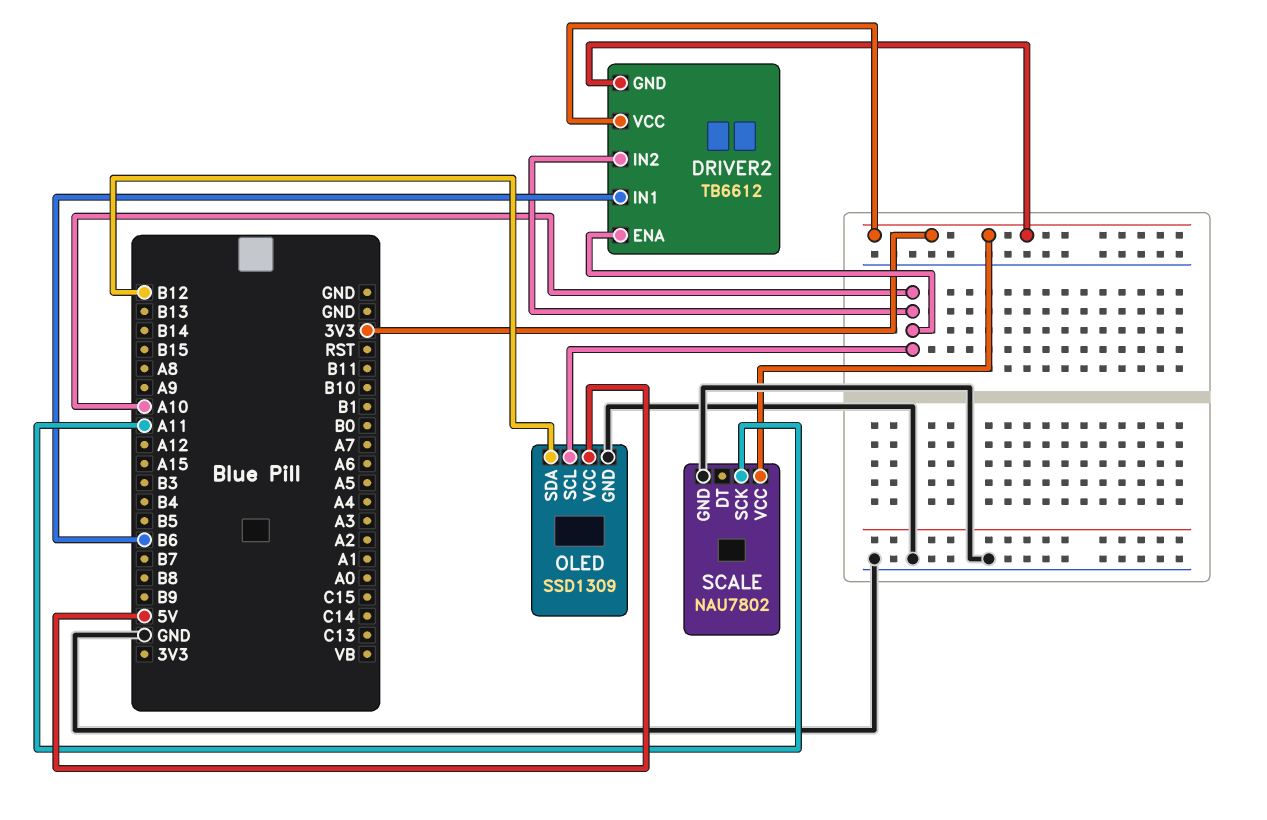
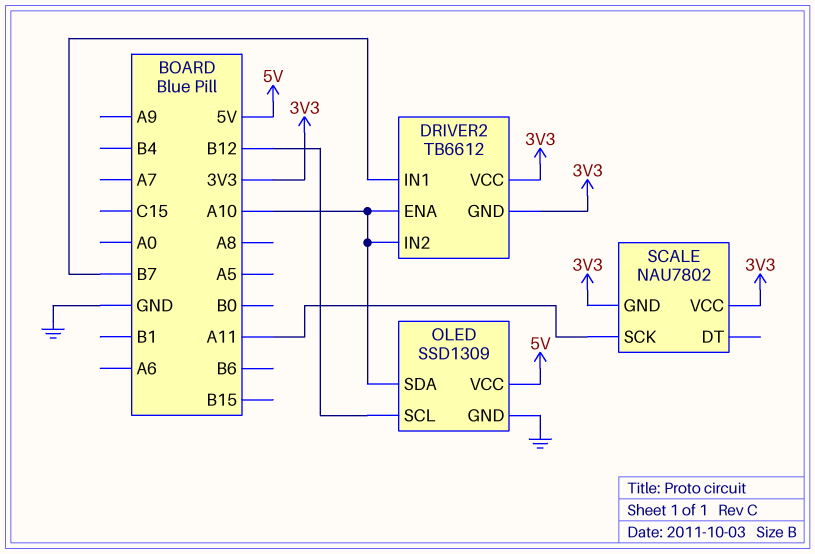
DRIVER2 pin IN1: B6 -> B7
OLED pin SCL: A10 -> B12
OLED pin SDA: B12 -> A10
SCALE pin GND: GND -> 3V3

